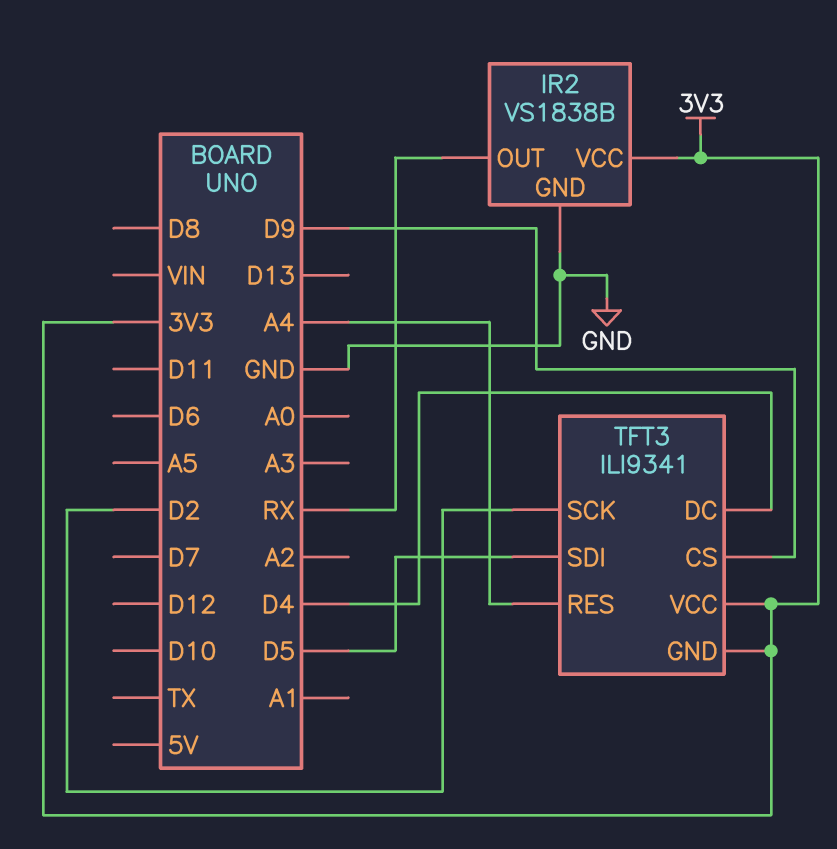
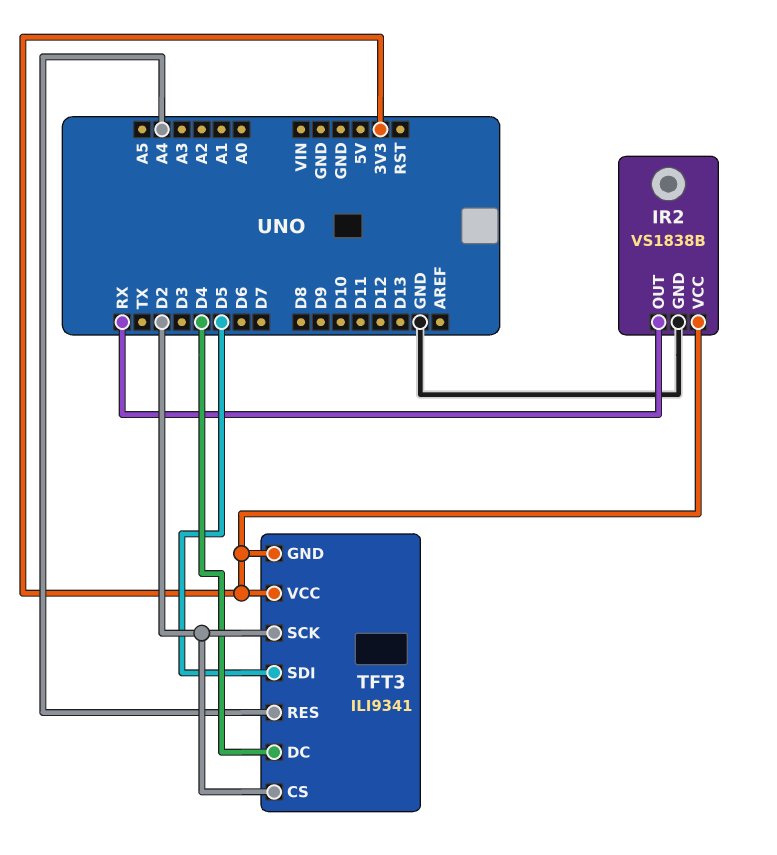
TFT3 pin CS: D9 -> D2

